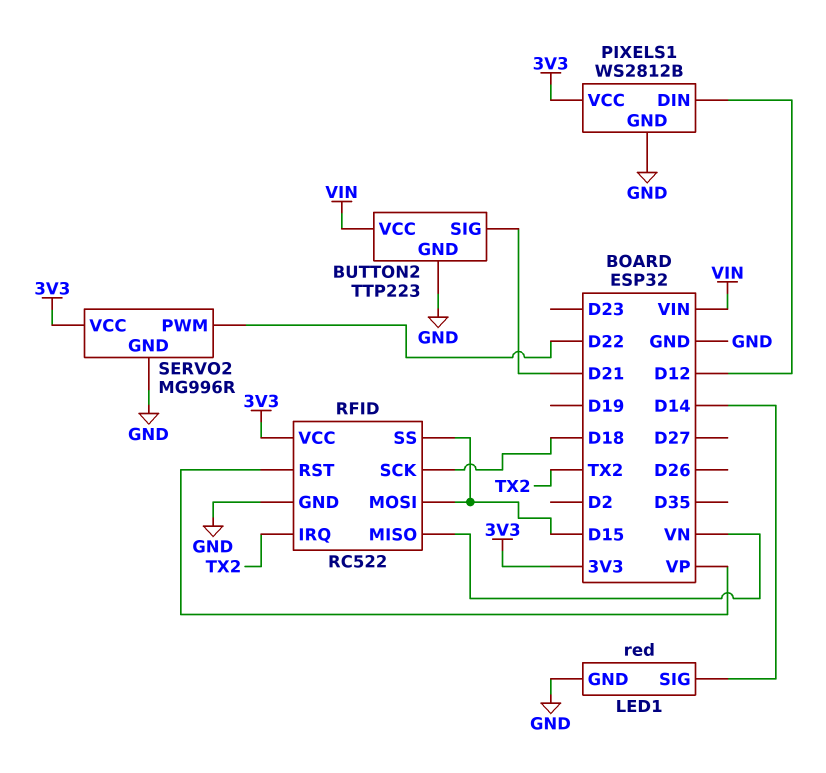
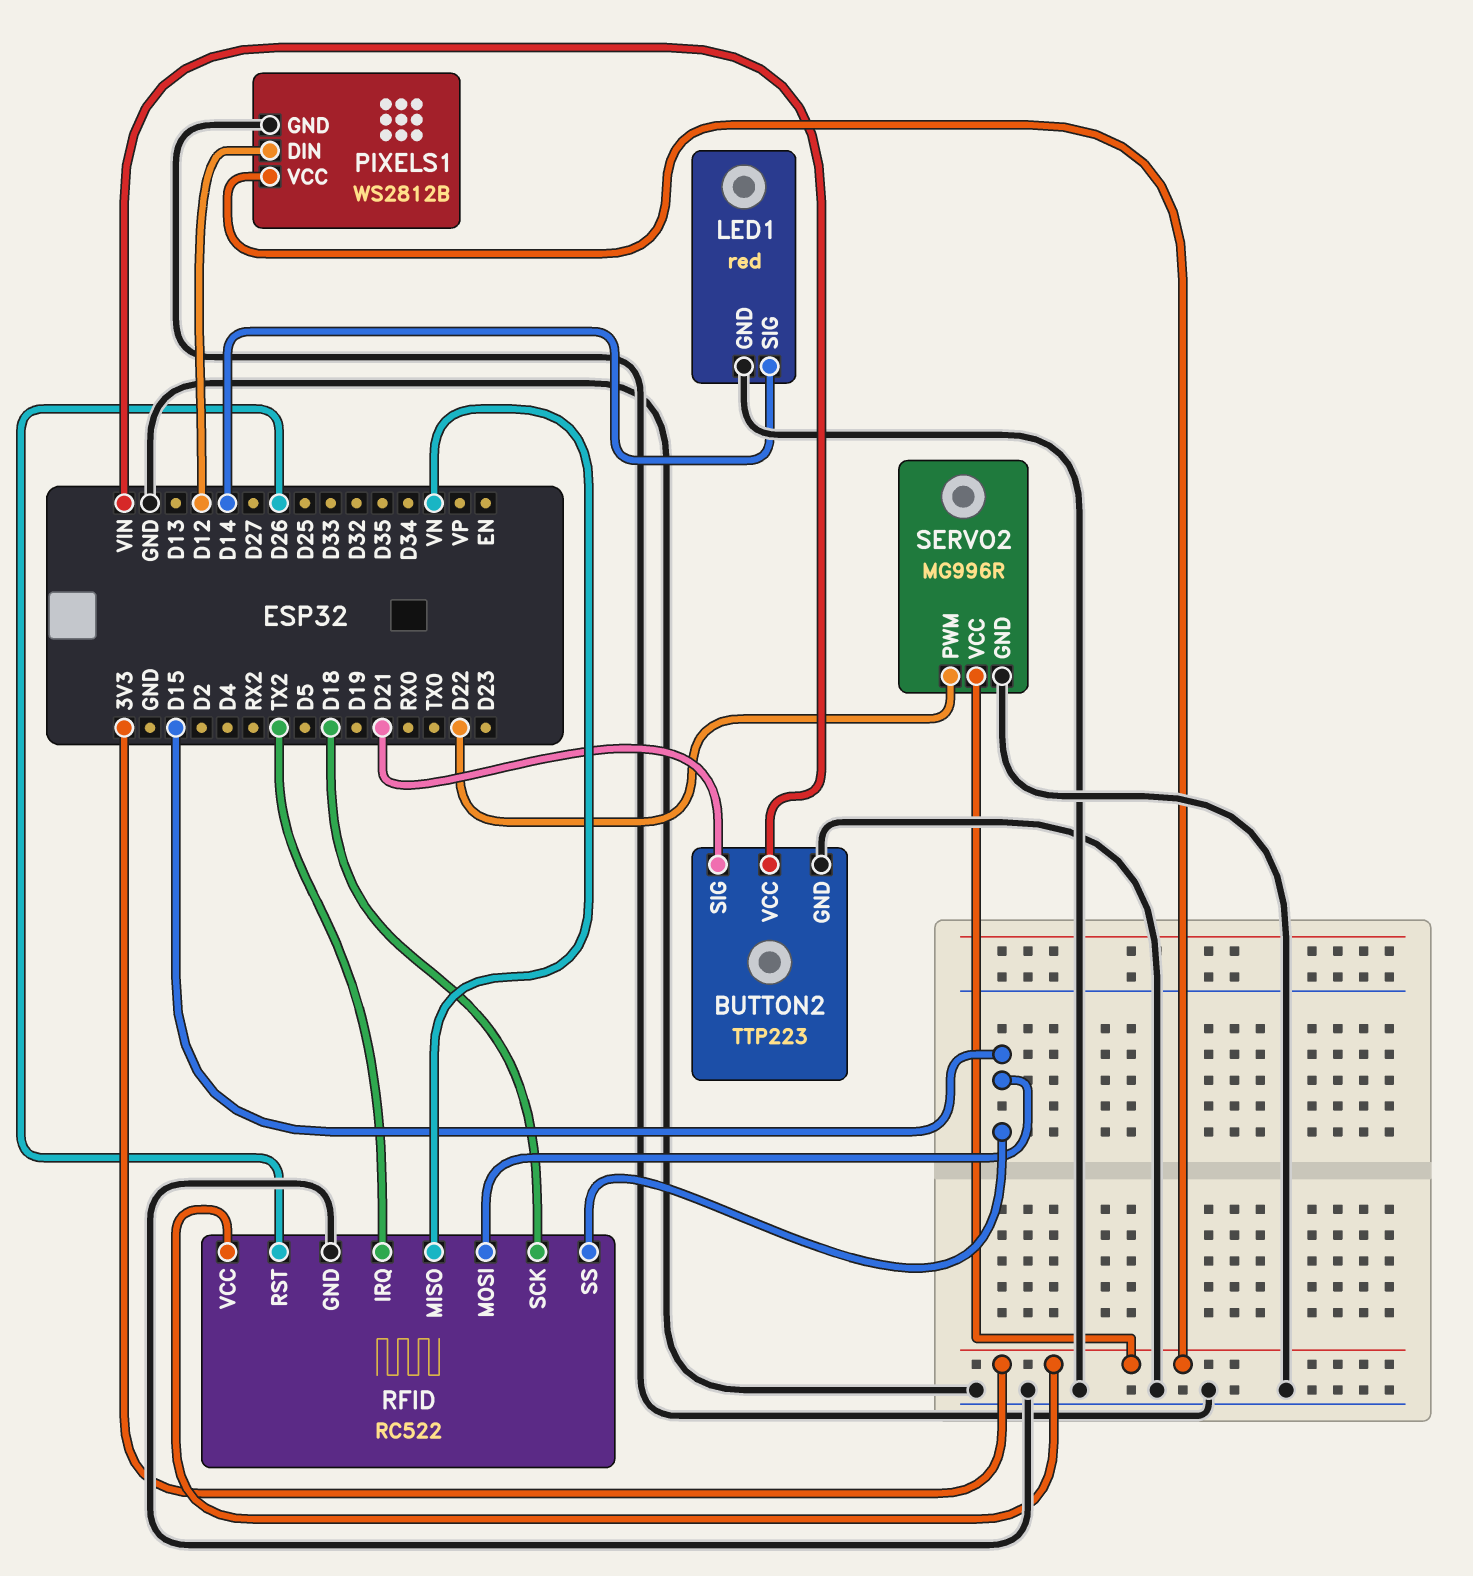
RFID pin RST: VP -> D26

